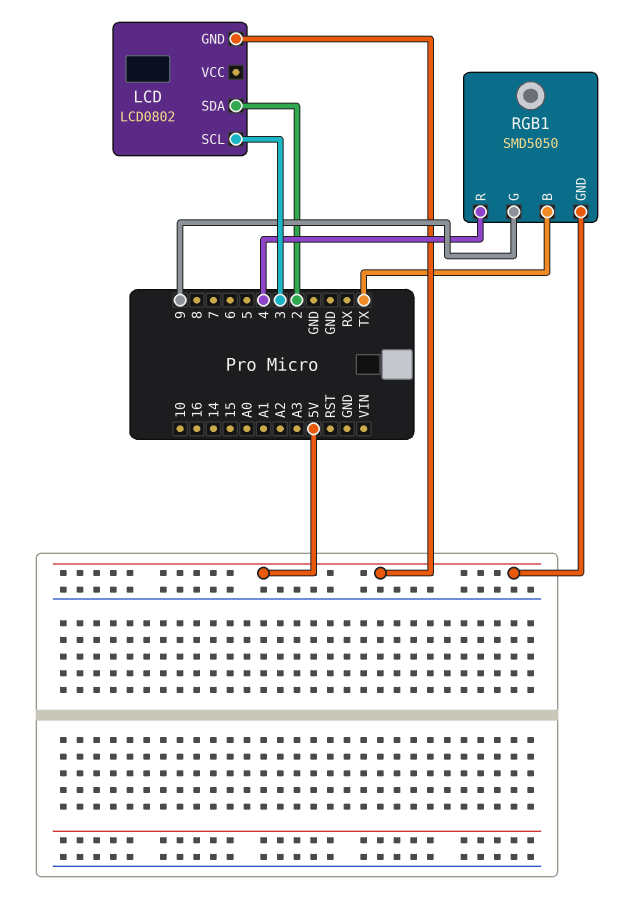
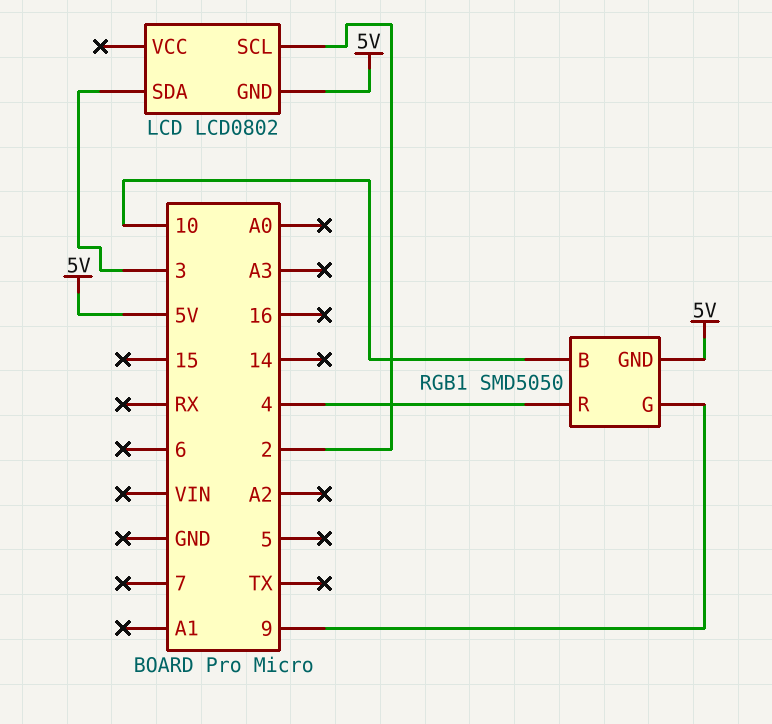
LCD pin SCL: 3 -> 2
LCD pin SDA: 2 -> 3
RGB1 pin B: TX -> 10

